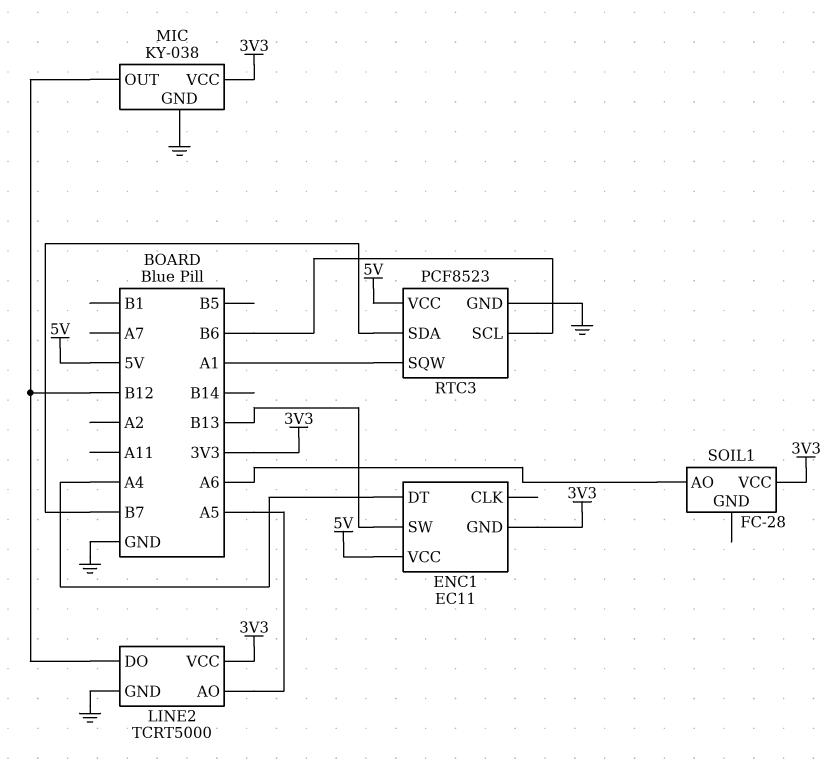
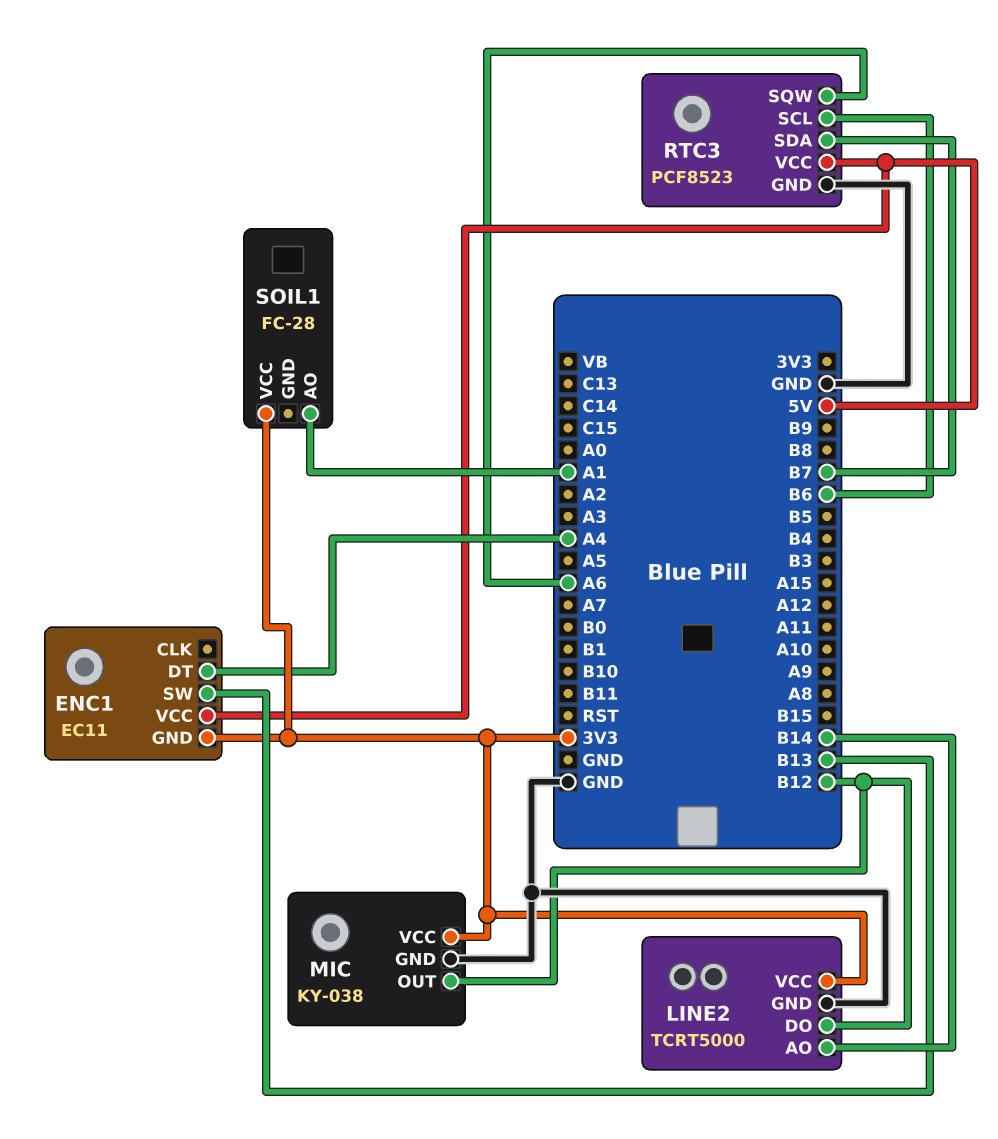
LINE2 pin AO: A5 -> B14
RTC3 pin SQW: A1 -> A6
SOIL1 pin AO: A6 -> A1

